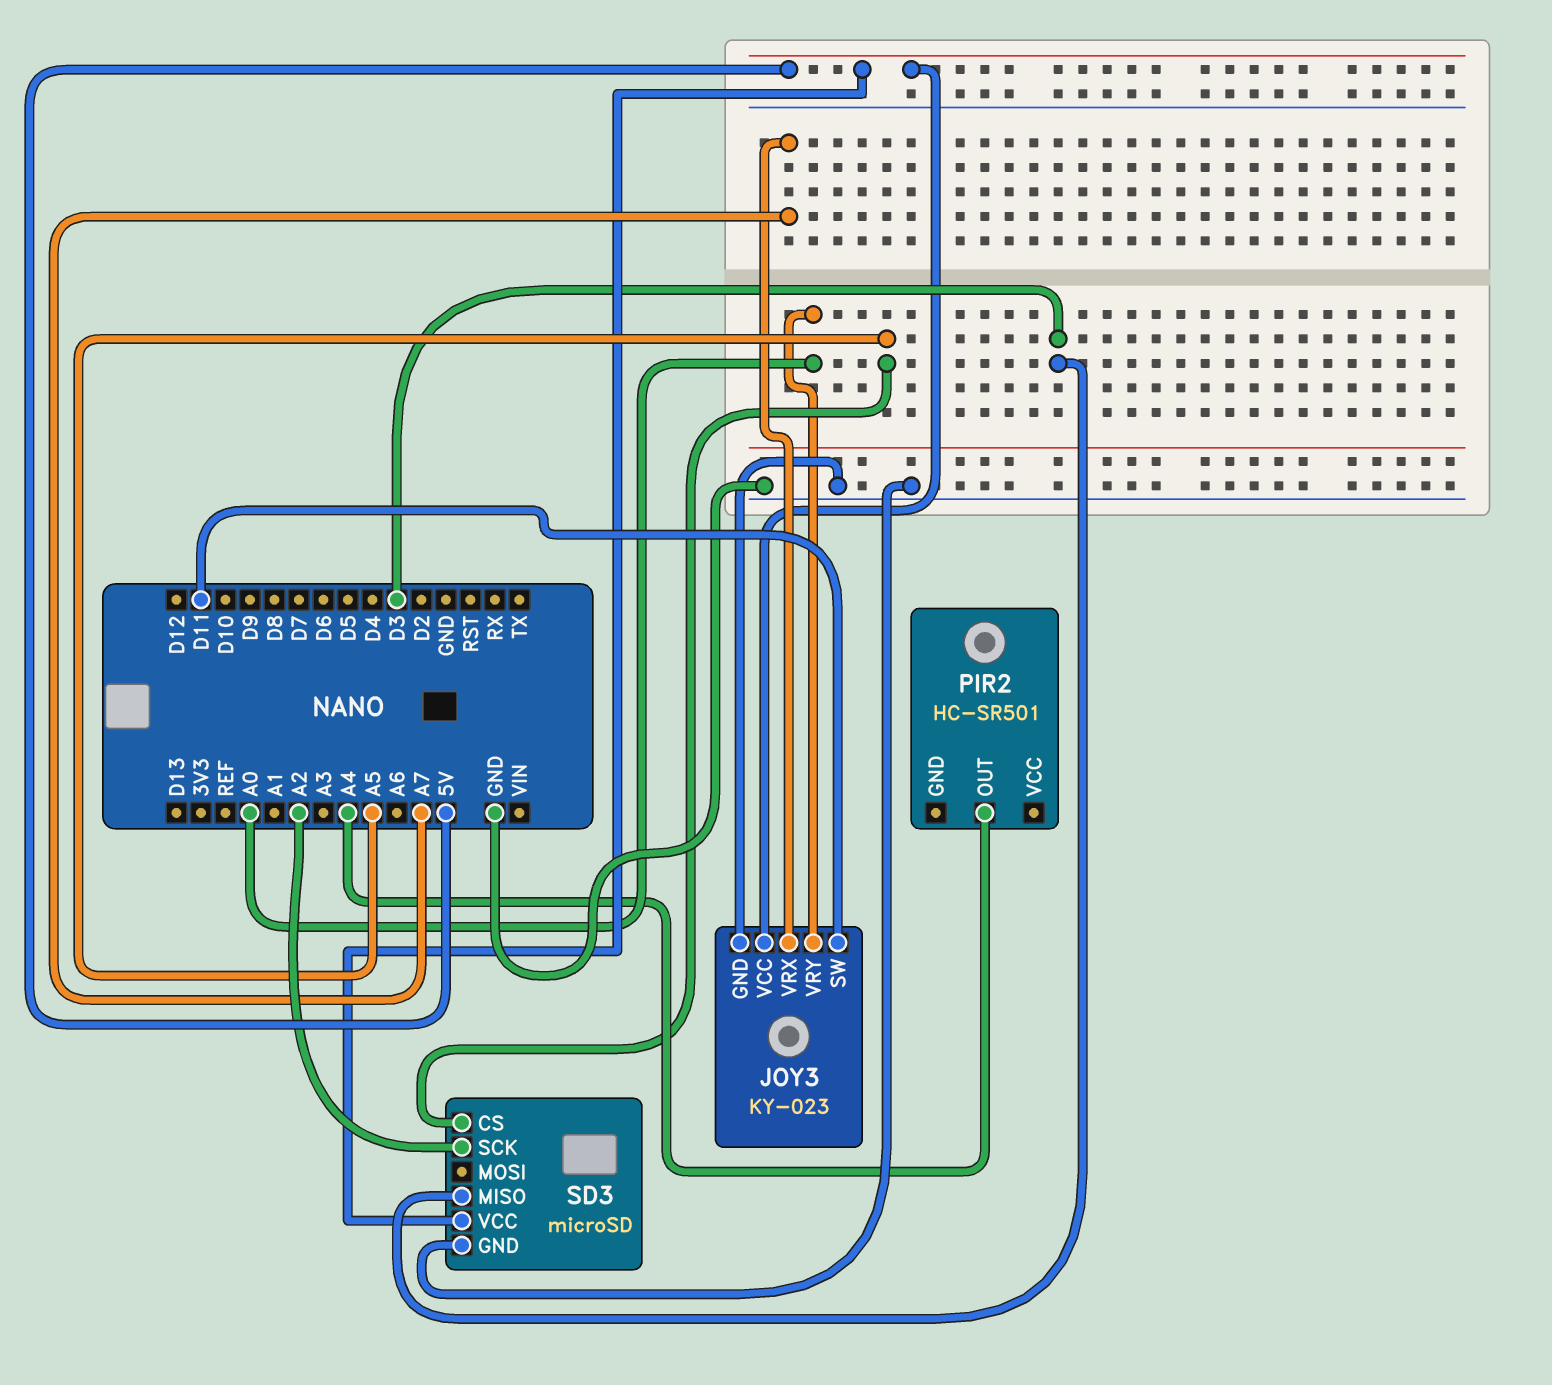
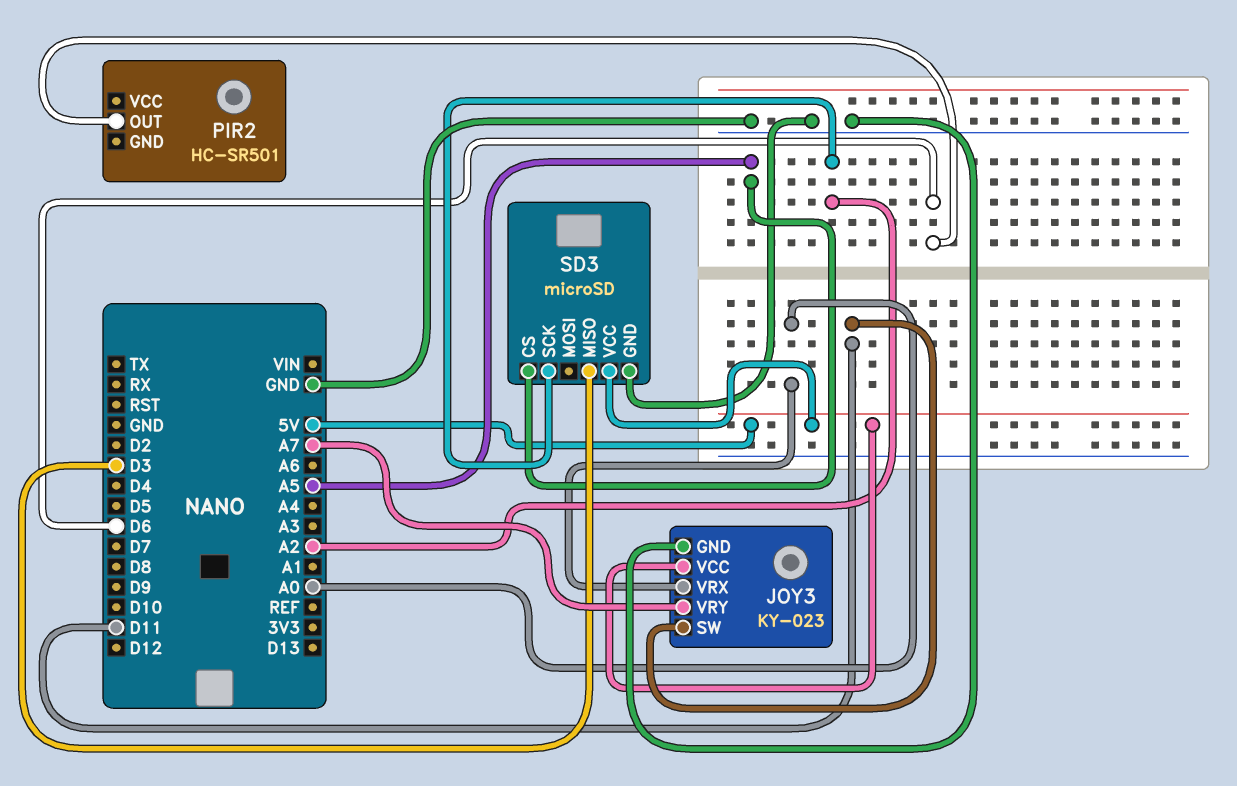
JOY3 pin VRX: A7 -> A0
JOY3 pin VRY: A0 -> A7
PIR2 pin OUT: A4 -> D6

